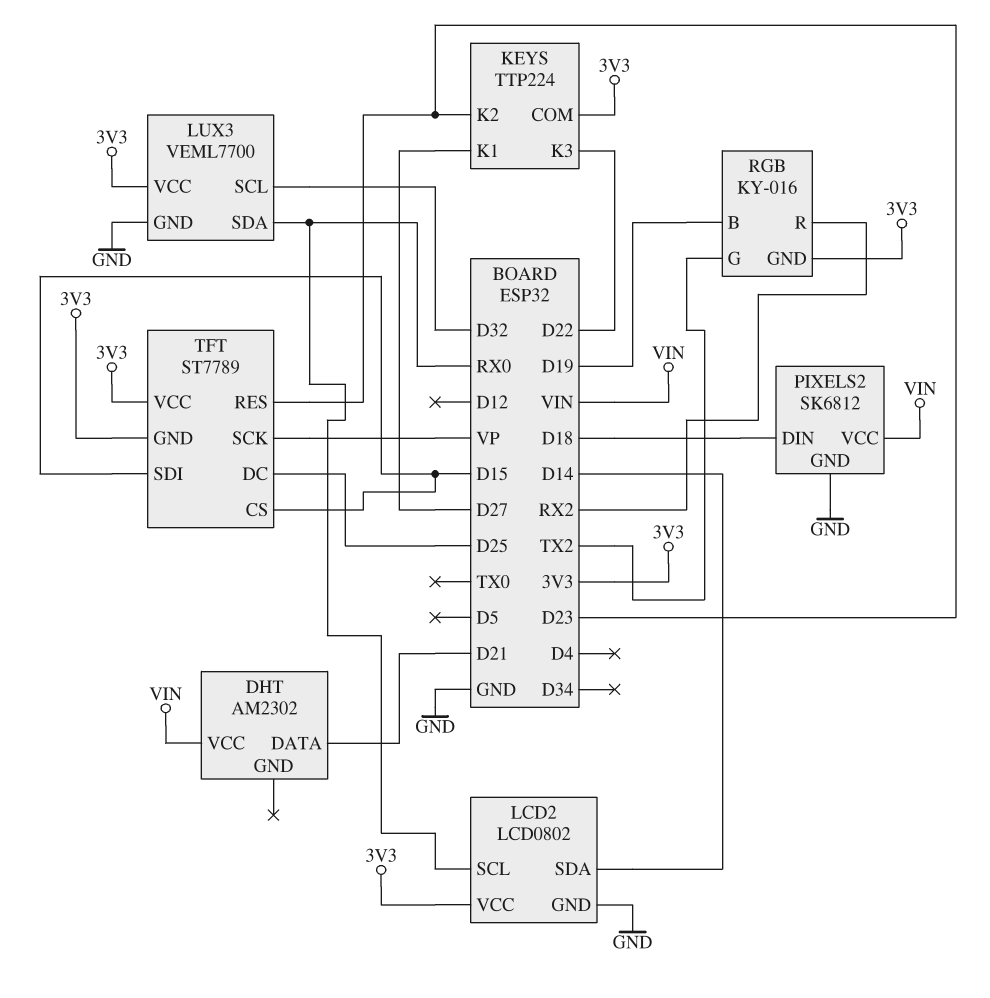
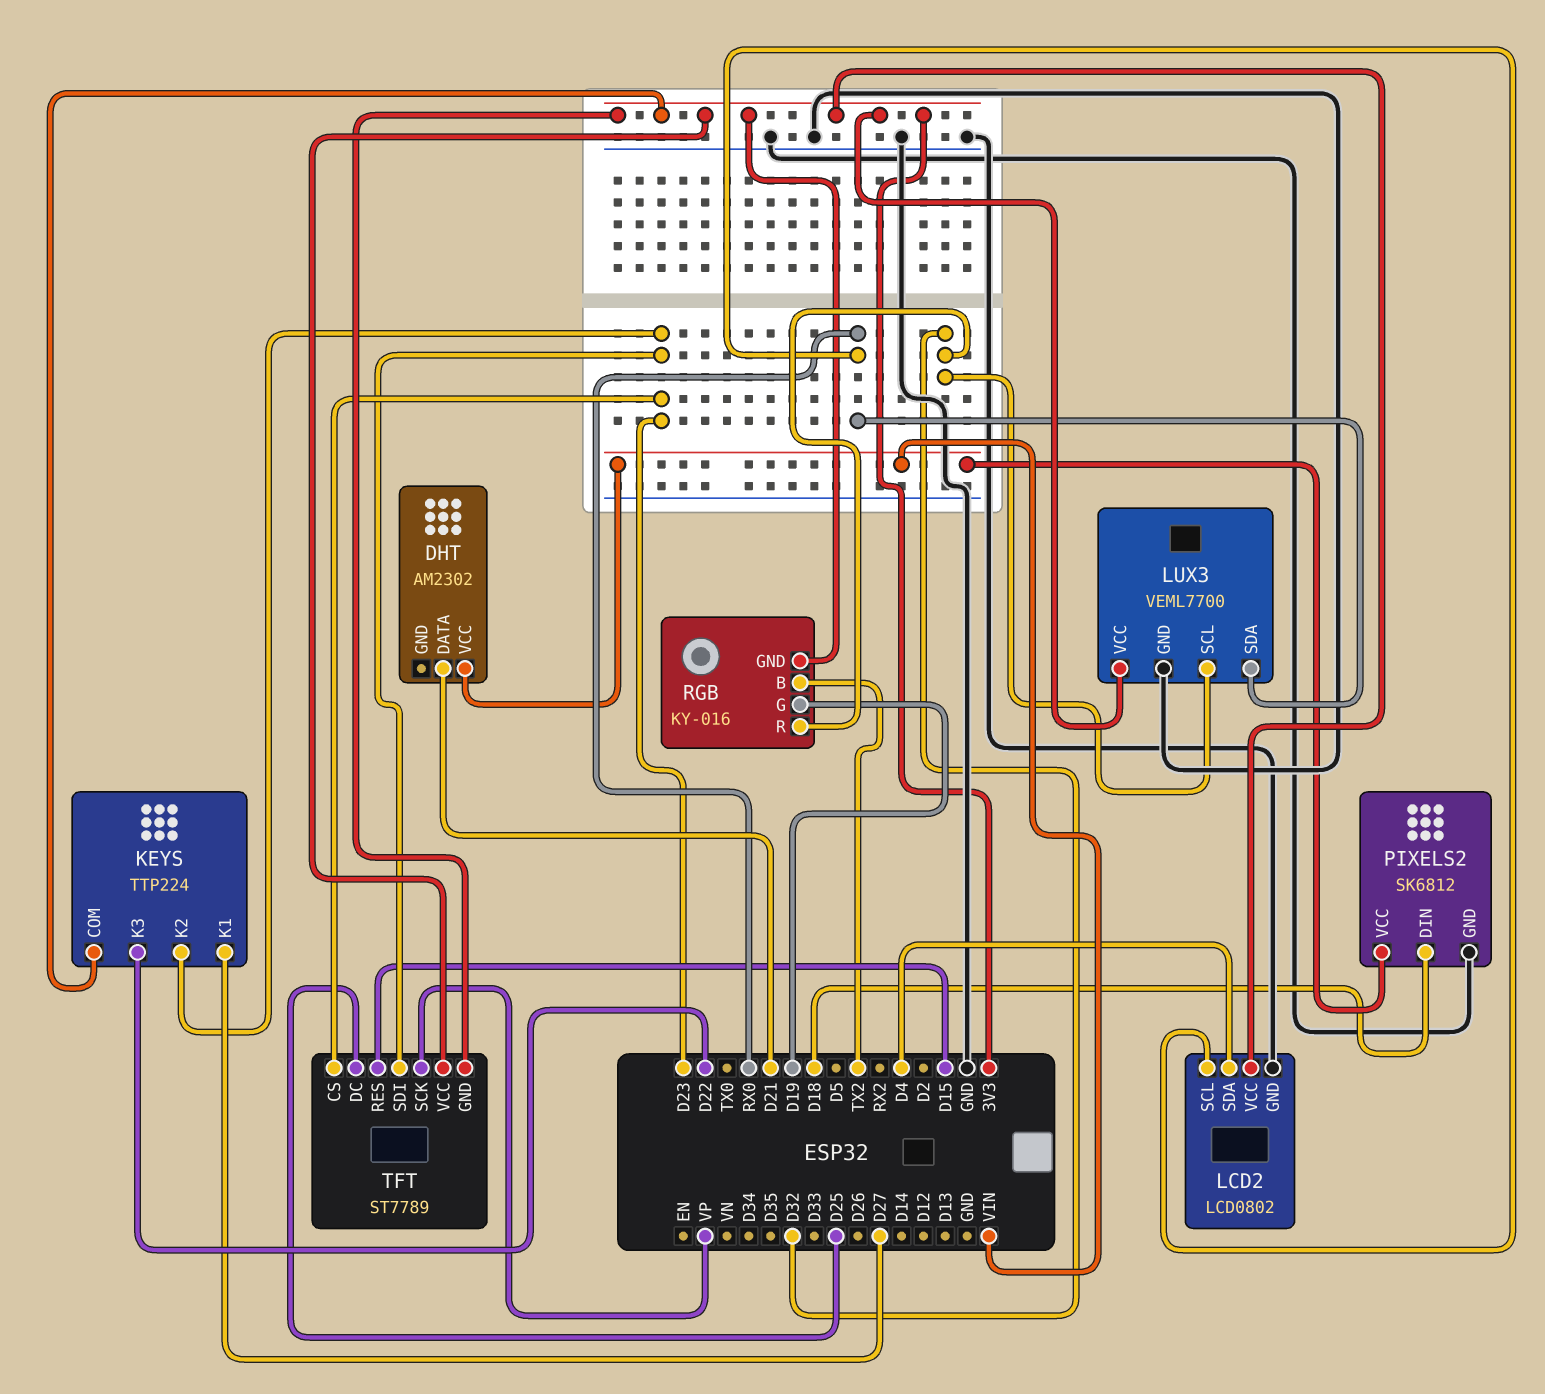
LCD2 pin SDA: D14 -> D4
RGB pin B: D19 -> TX2
RGB pin G: TX2 -> D19
RGB pin R: RX2 -> D32
TFT pin CS: D15 -> D23
TFT pin RES: D23 -> D15
TFT pin SDI: D15 -> D23

